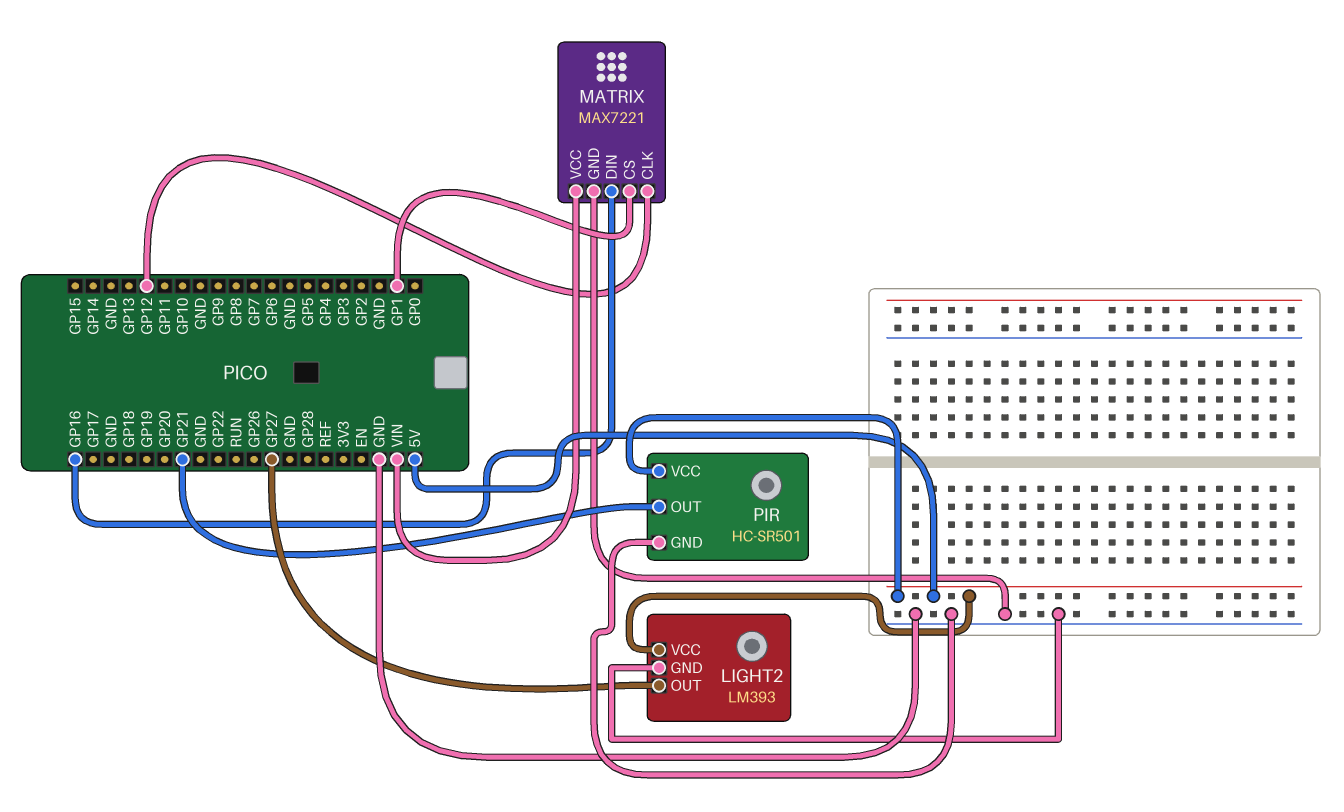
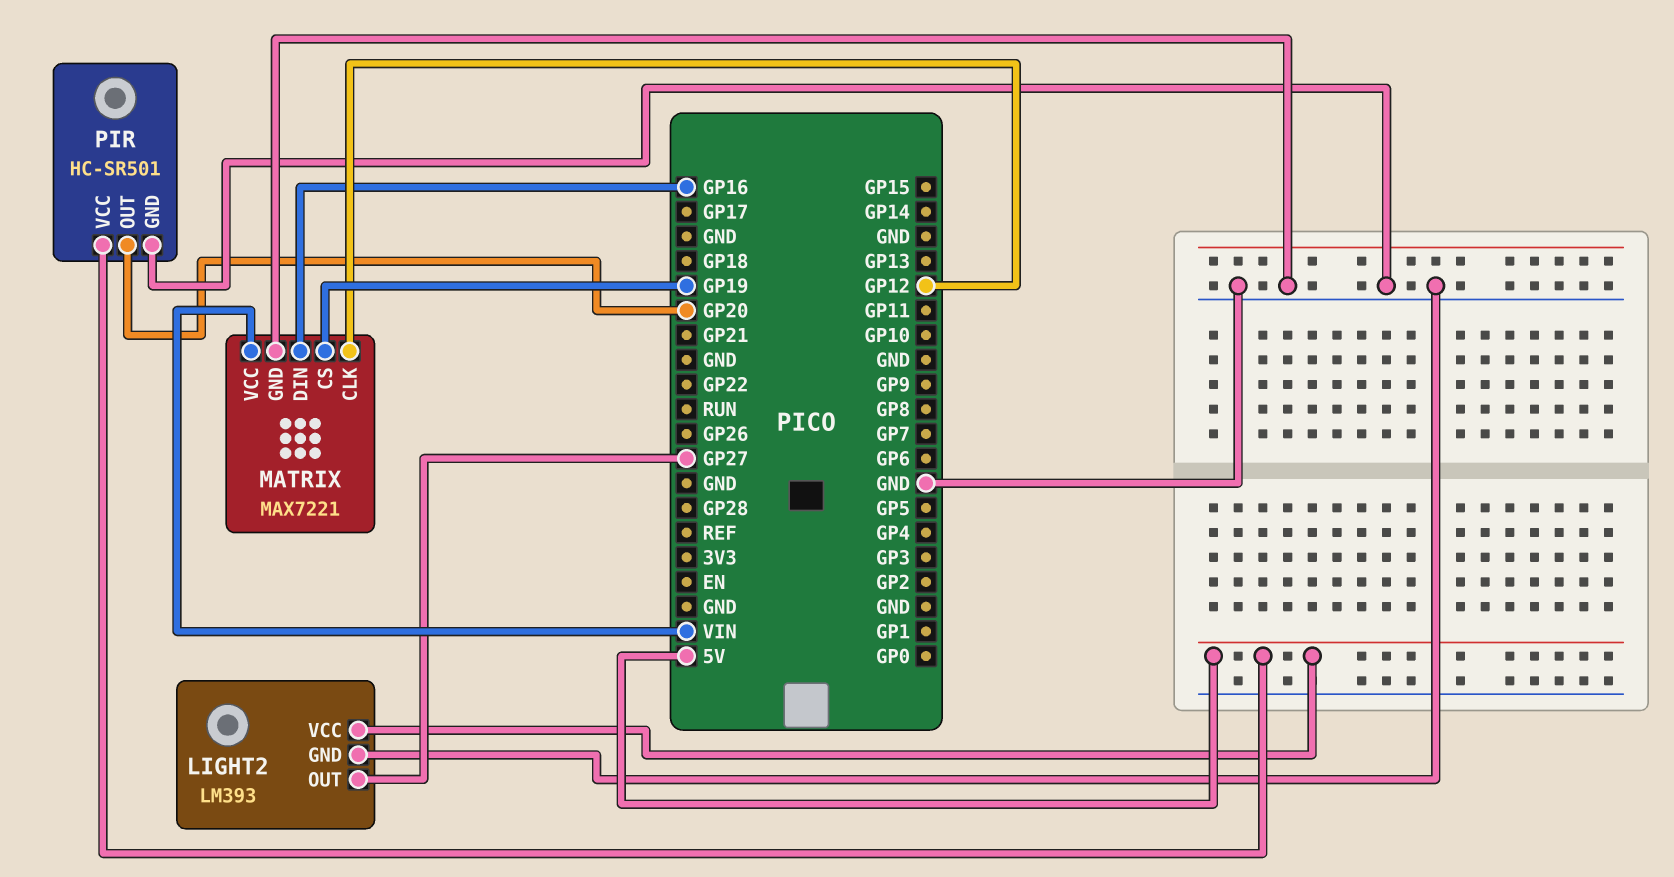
MATRIX pin CS: GP1 -> GP19
PIR pin OUT: GP21 -> GP20

